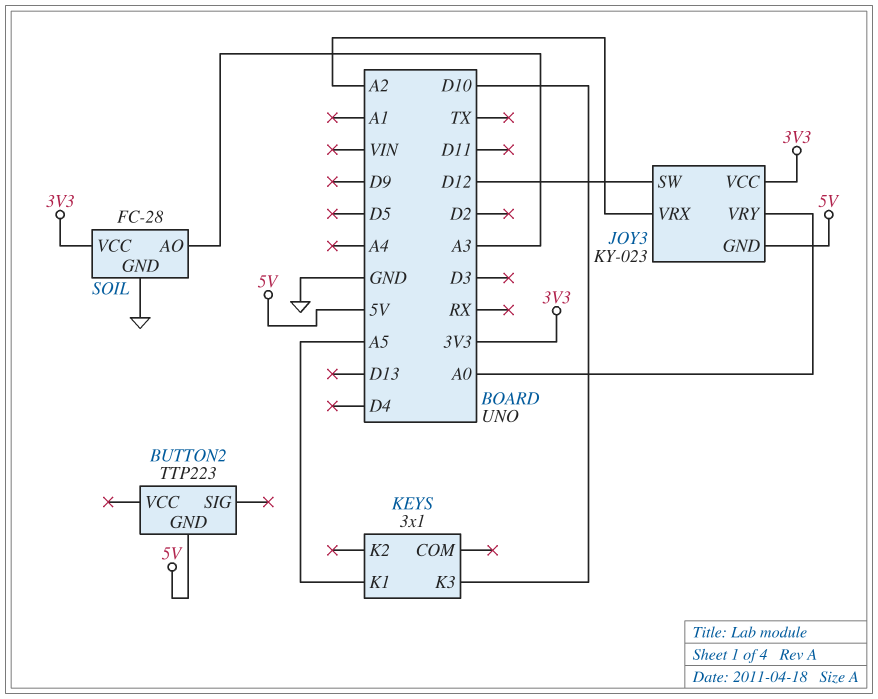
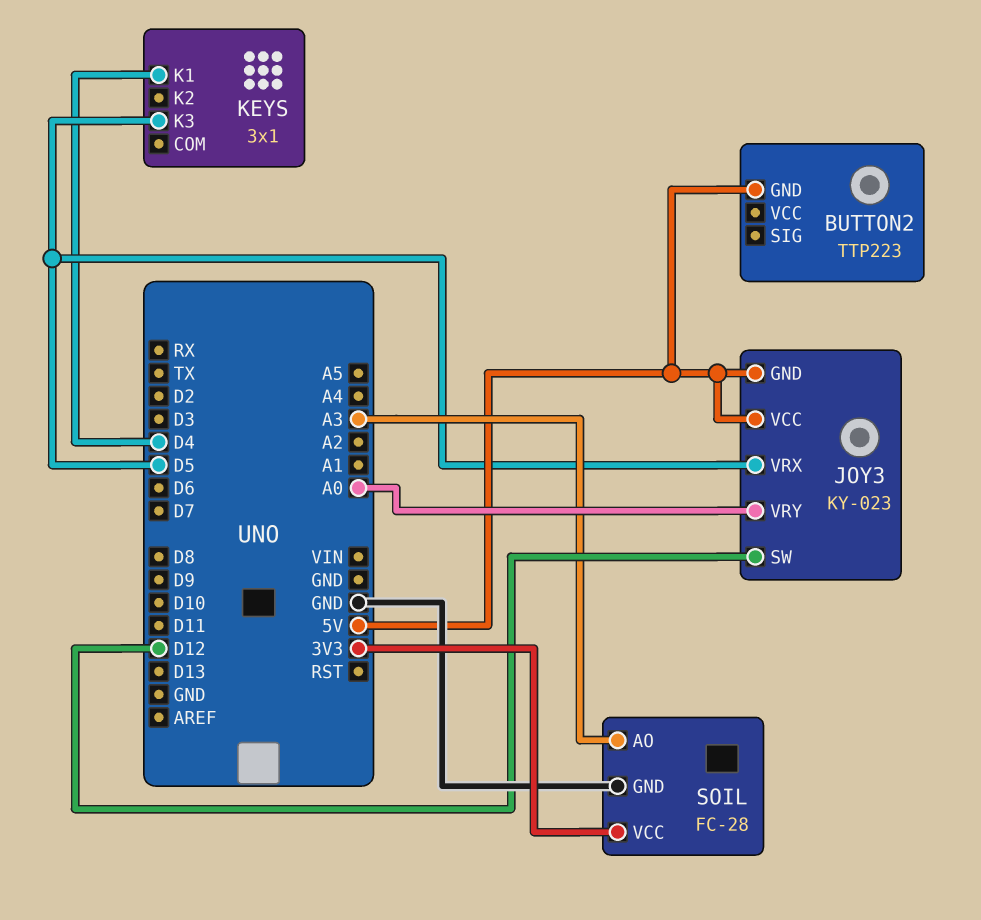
JOY3 pin VCC: 3V3 -> 5V
JOY3 pin VRX: A2 -> D5
KEYS pin K1: A5 -> D4
KEYS pin K3: D10 -> D5

